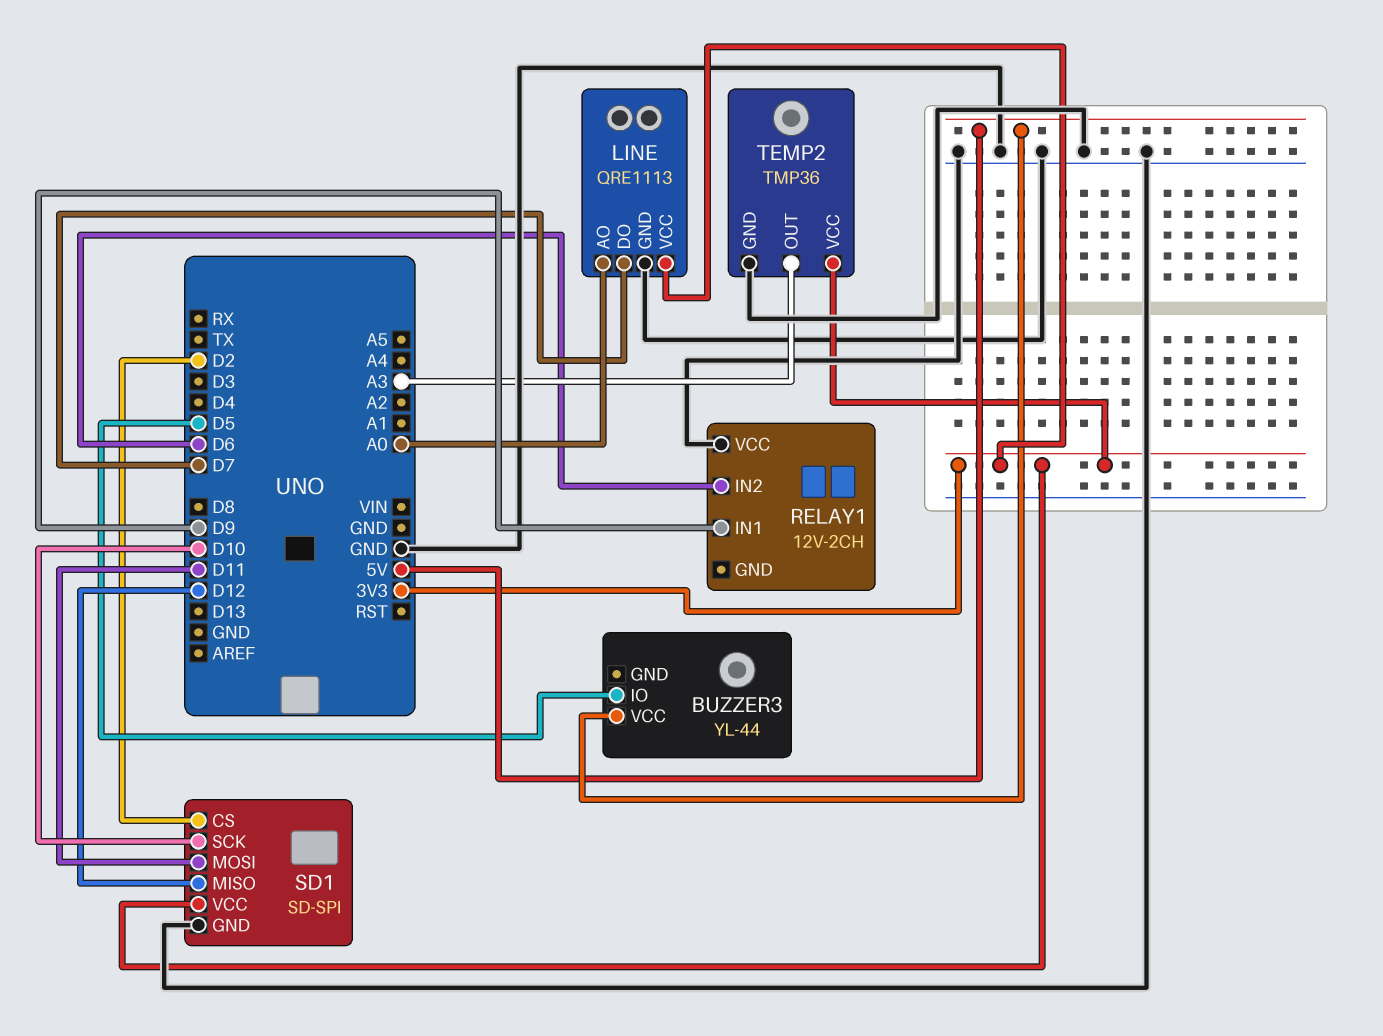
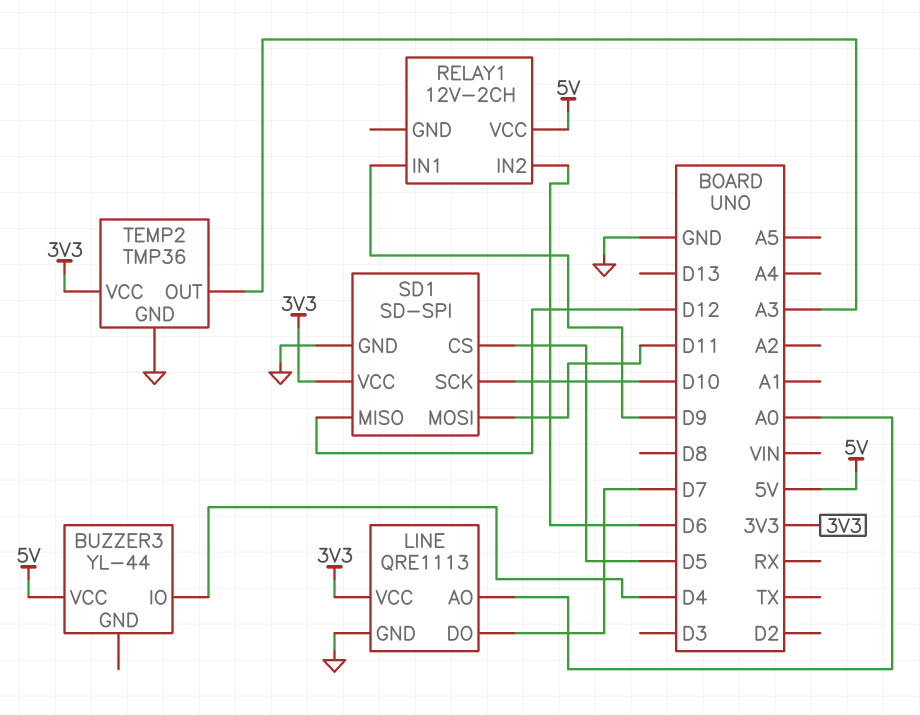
BUZZER3 pin IO: D5 -> D4
RELAY1 pin VCC: GND -> 5V
SD1 pin CS: D2 -> D5

